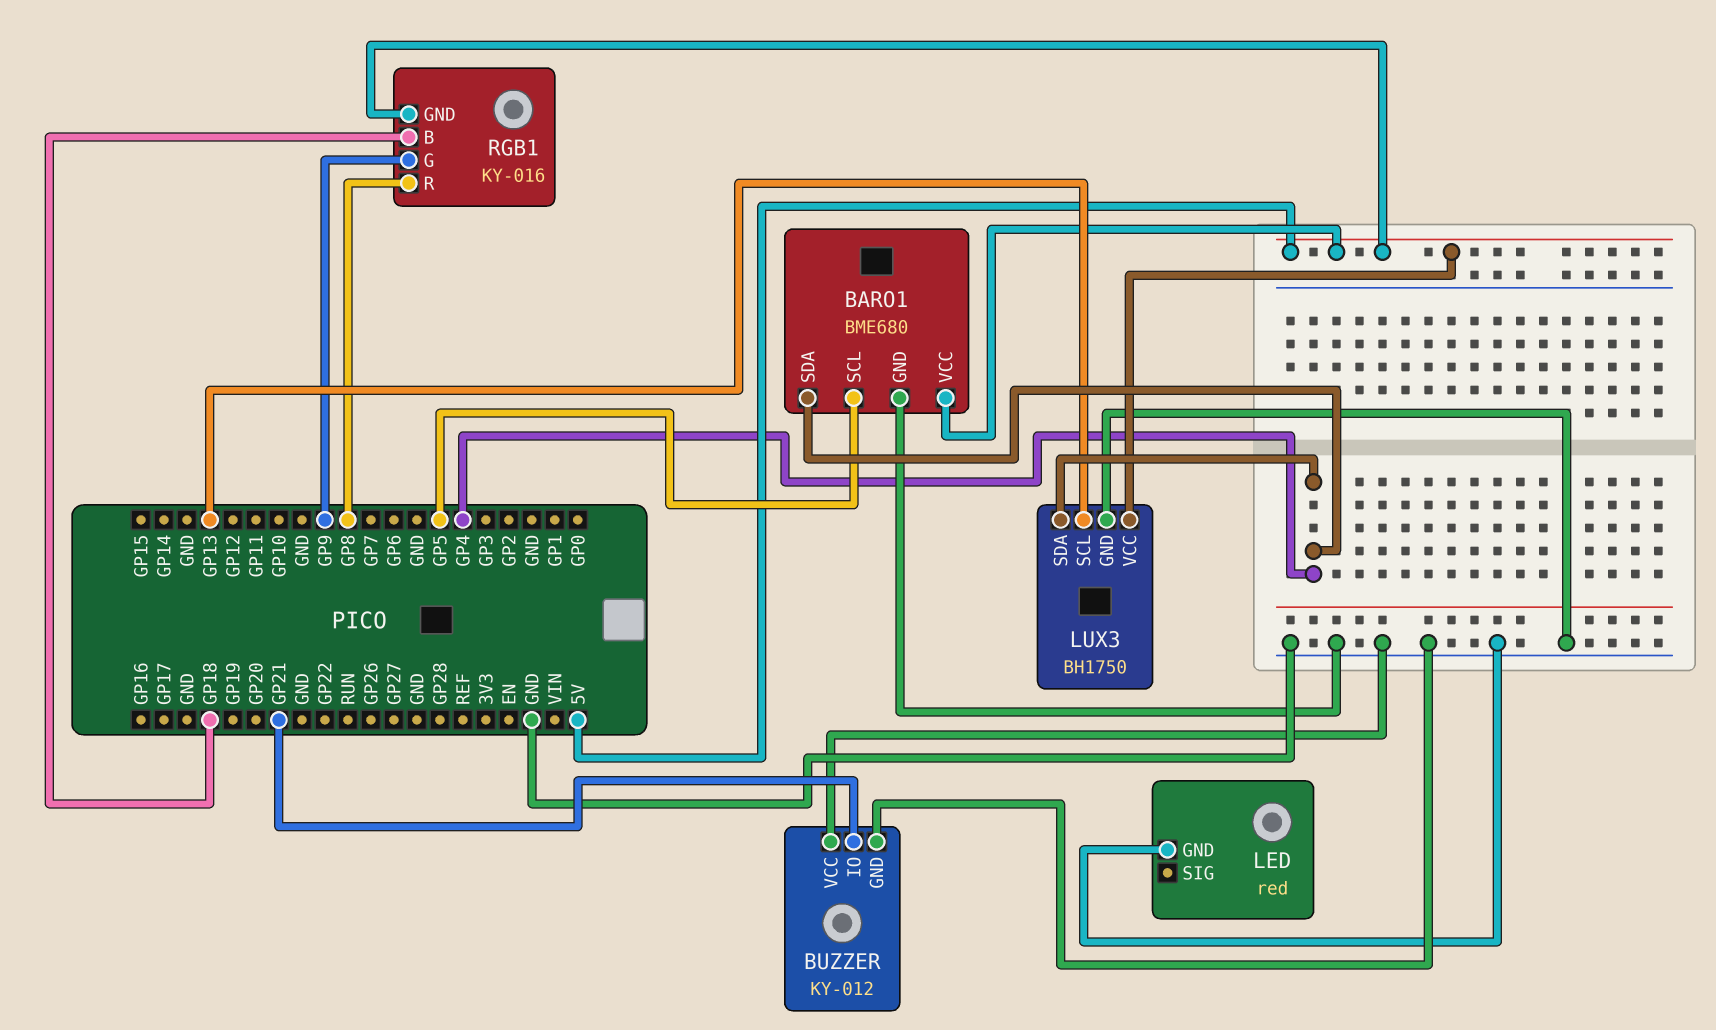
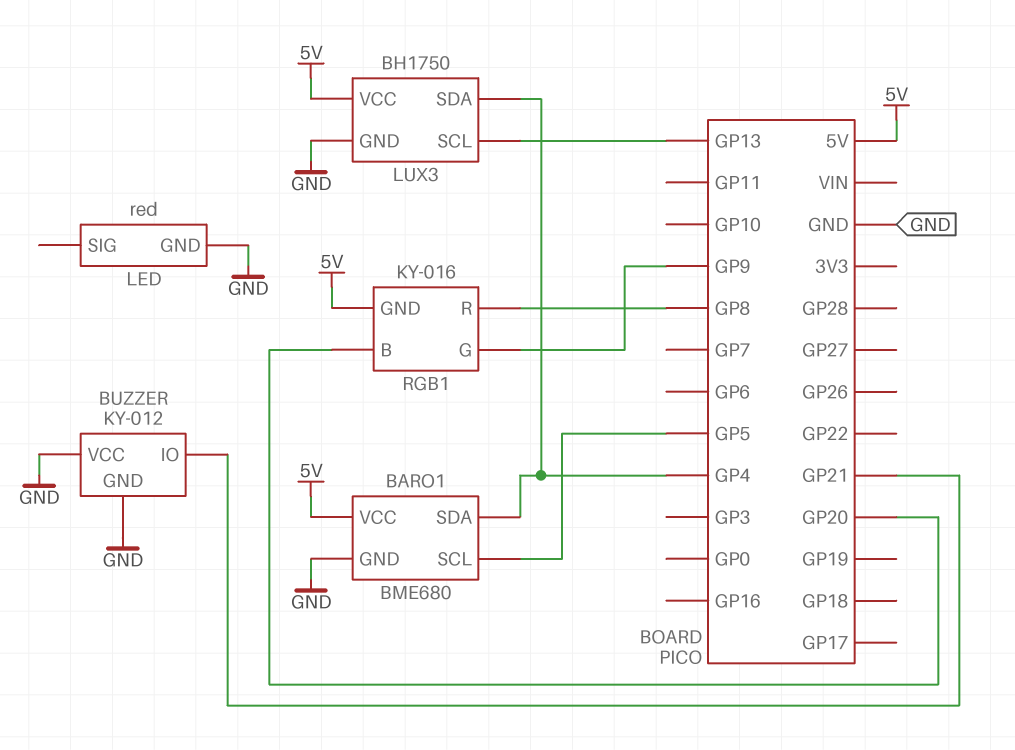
RGB1 pin B: GP18 -> GP20

